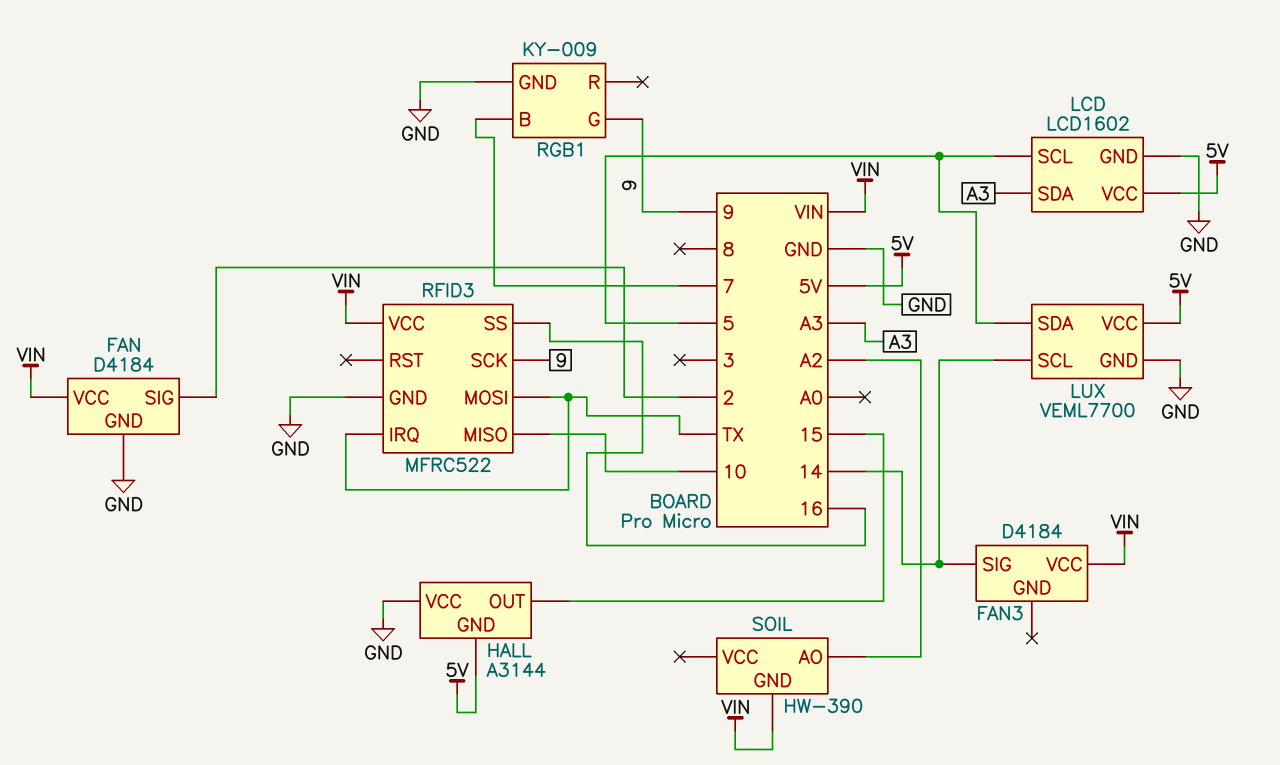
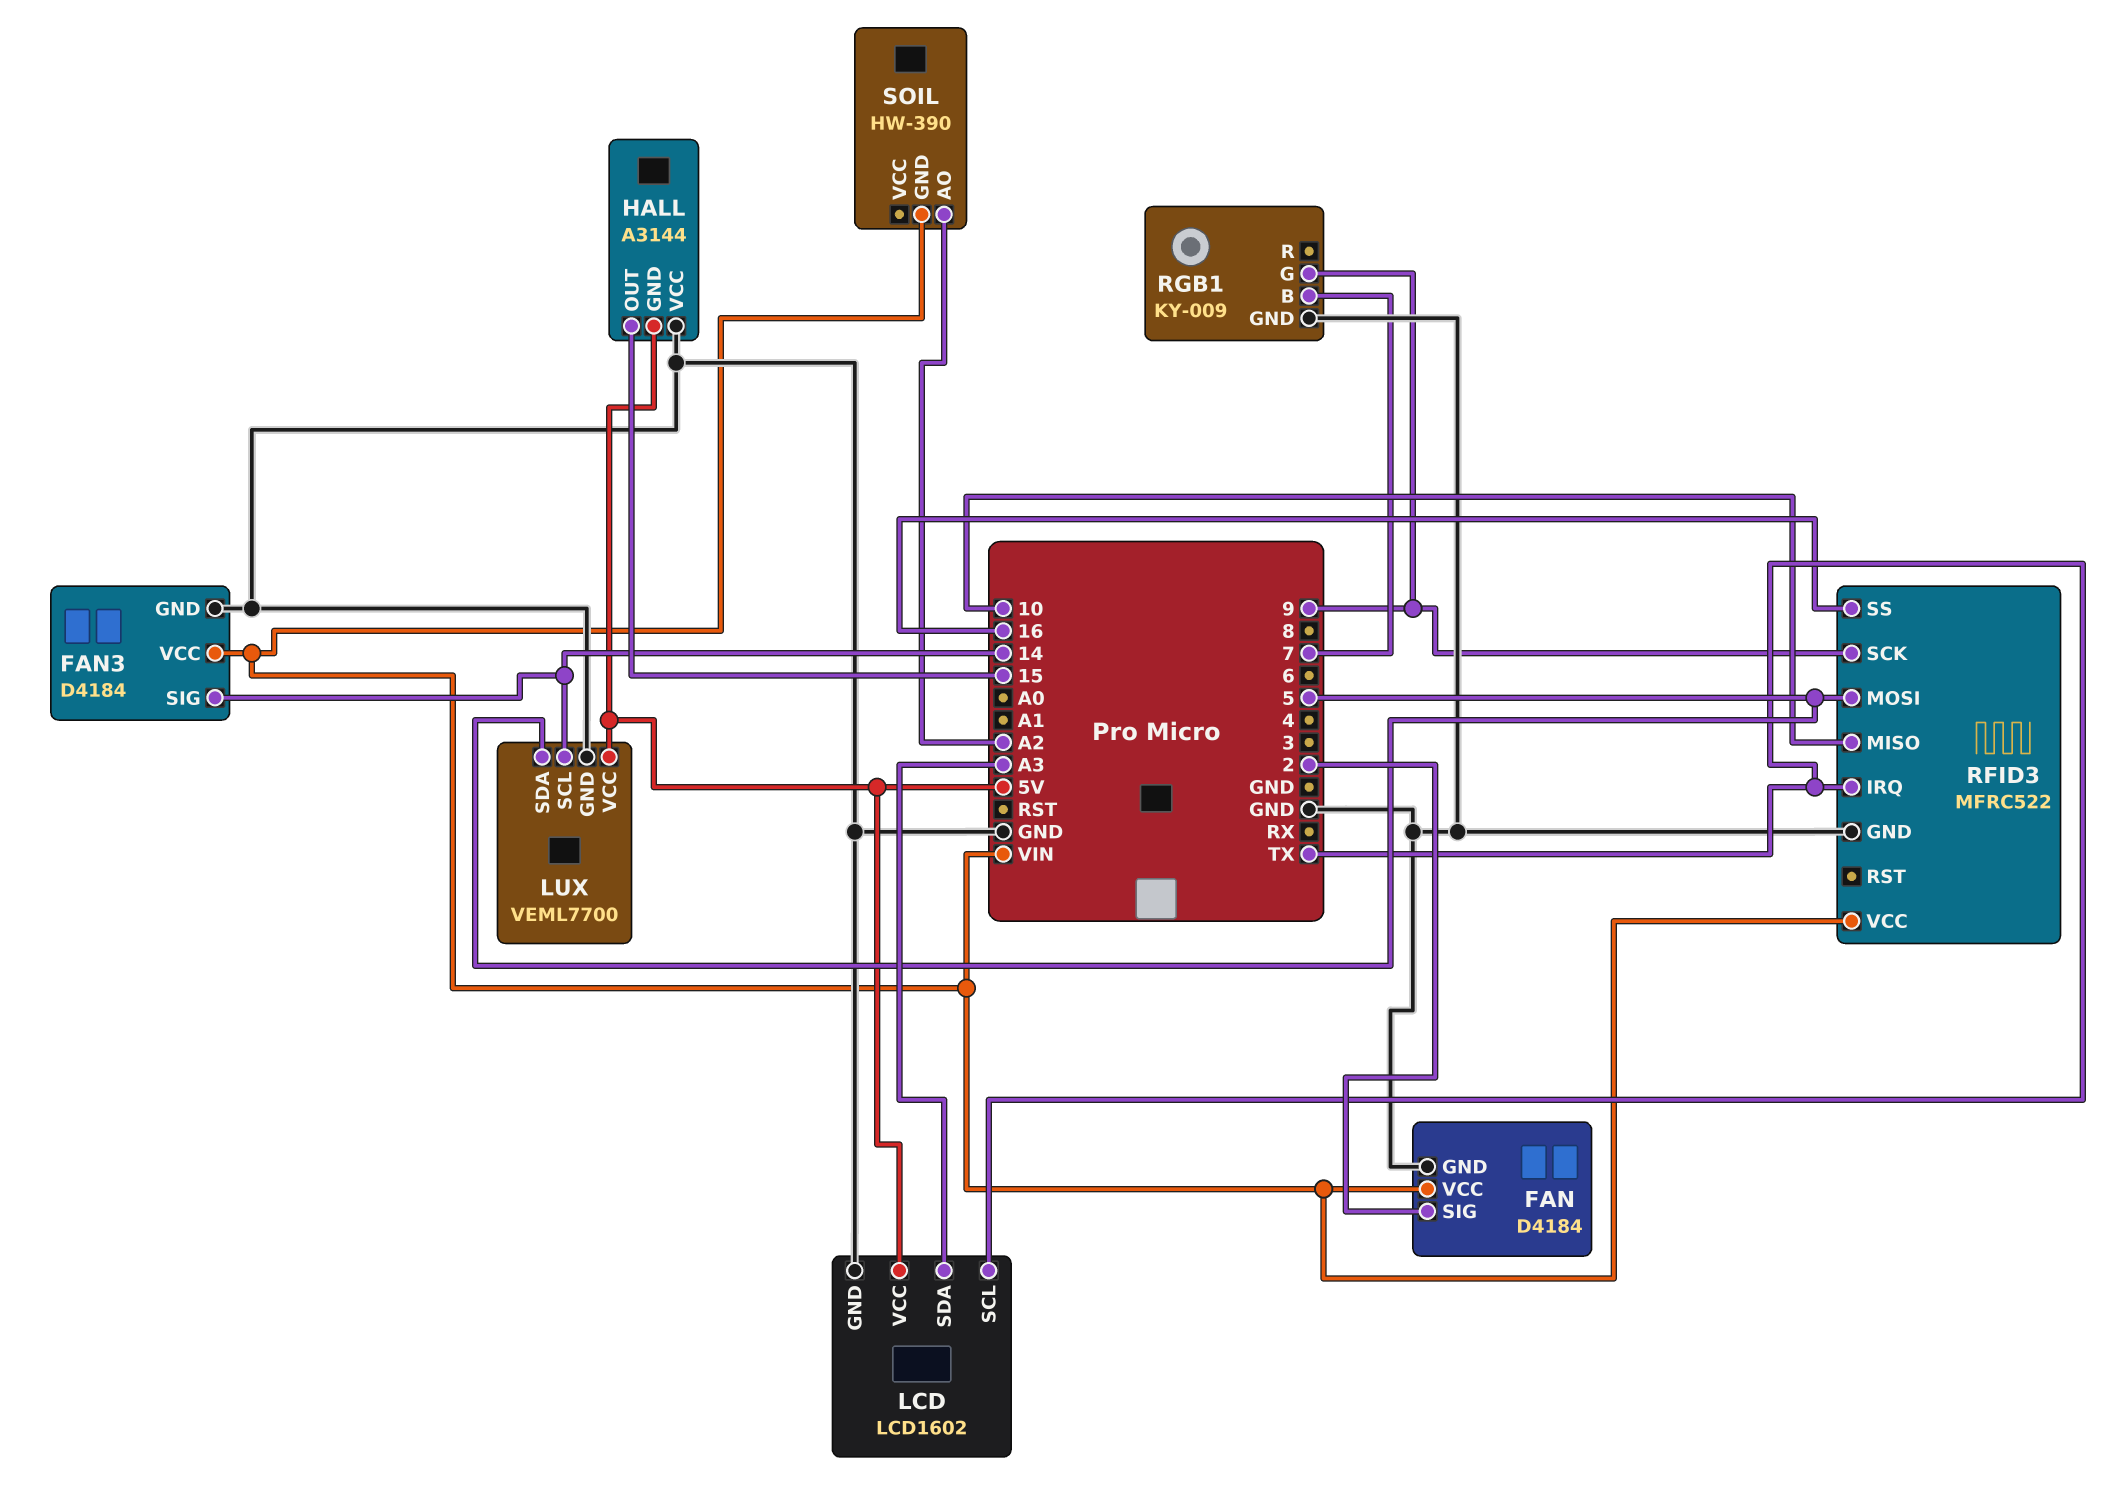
FAN3 pin GND: none -> GND
LCD pin SCL: 5 -> TX
RFID3 pin MOSI: TX -> 5

